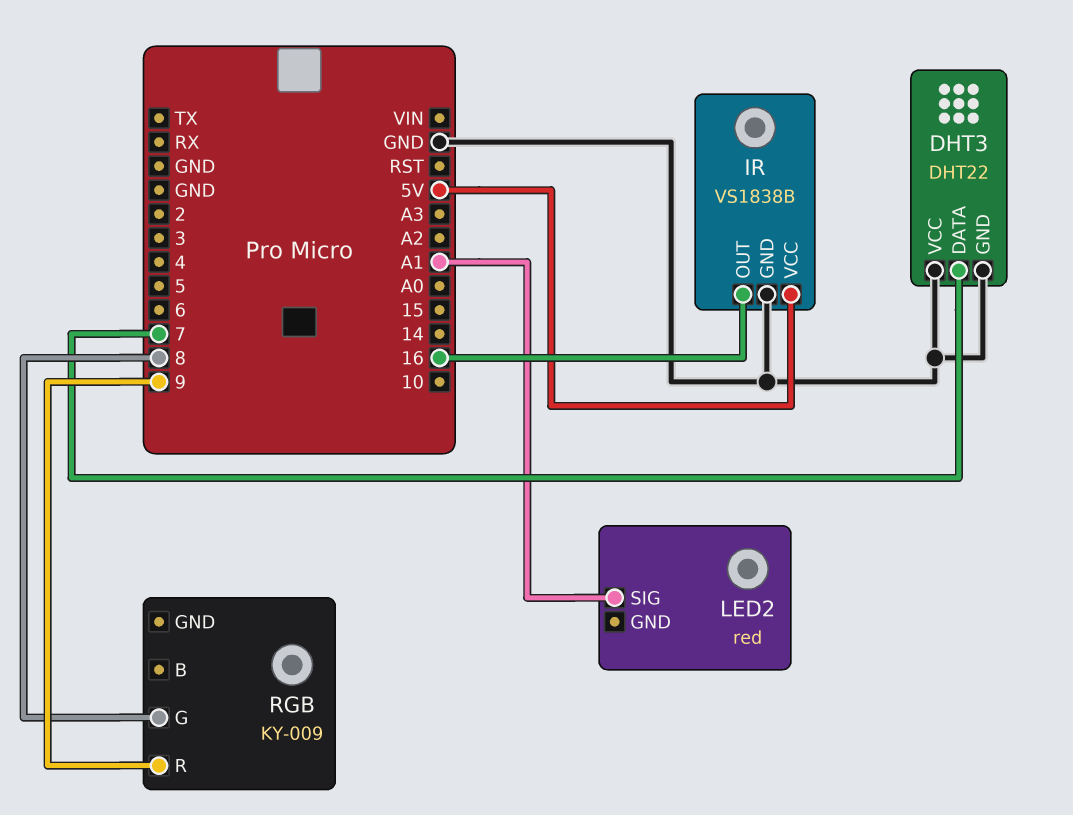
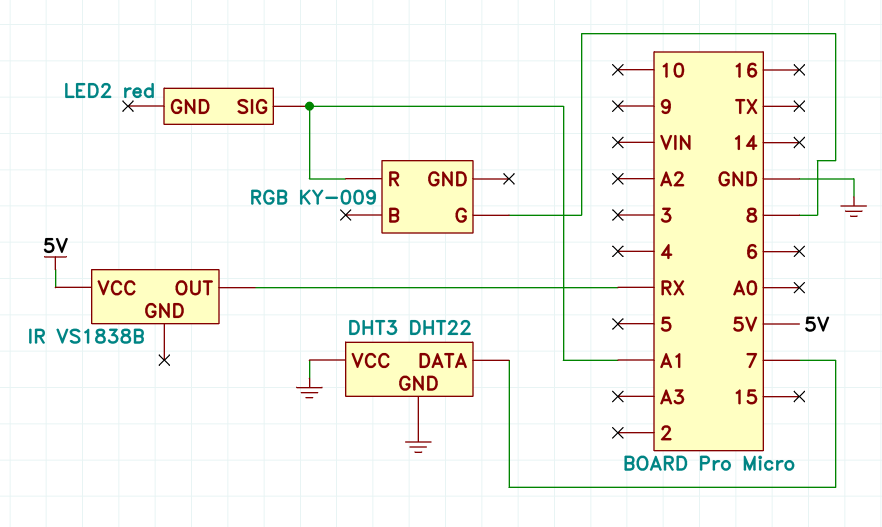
IR pin GND: GND -> none
IR pin OUT: 16 -> RX
RGB pin R: 9 -> A1

